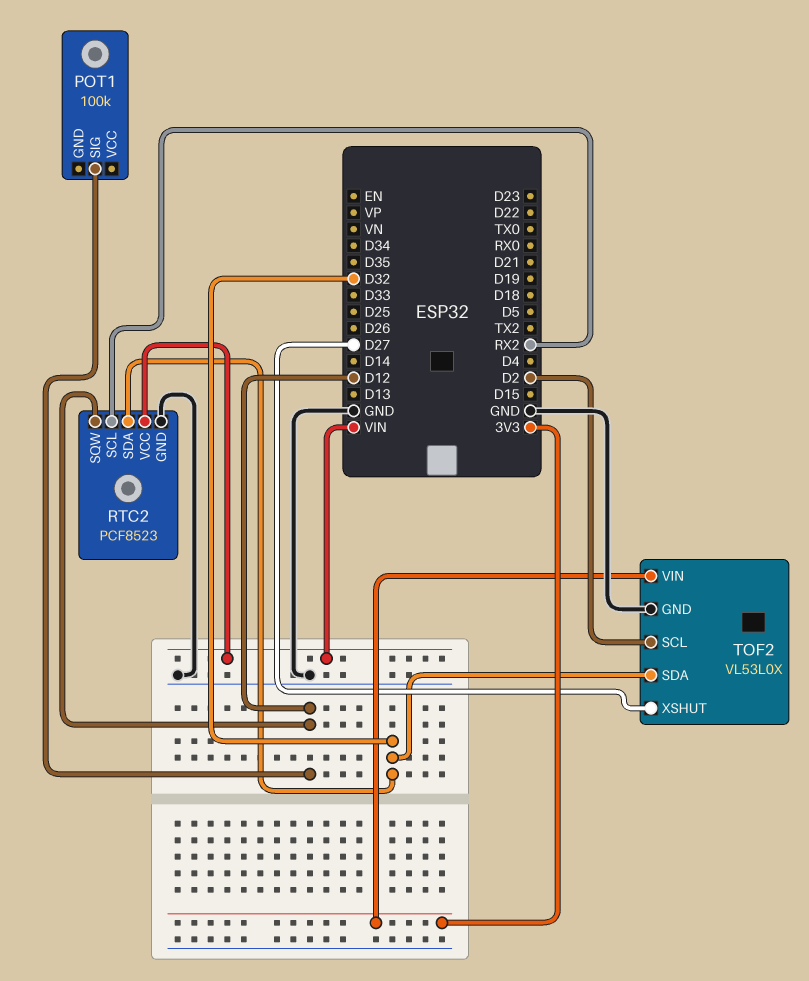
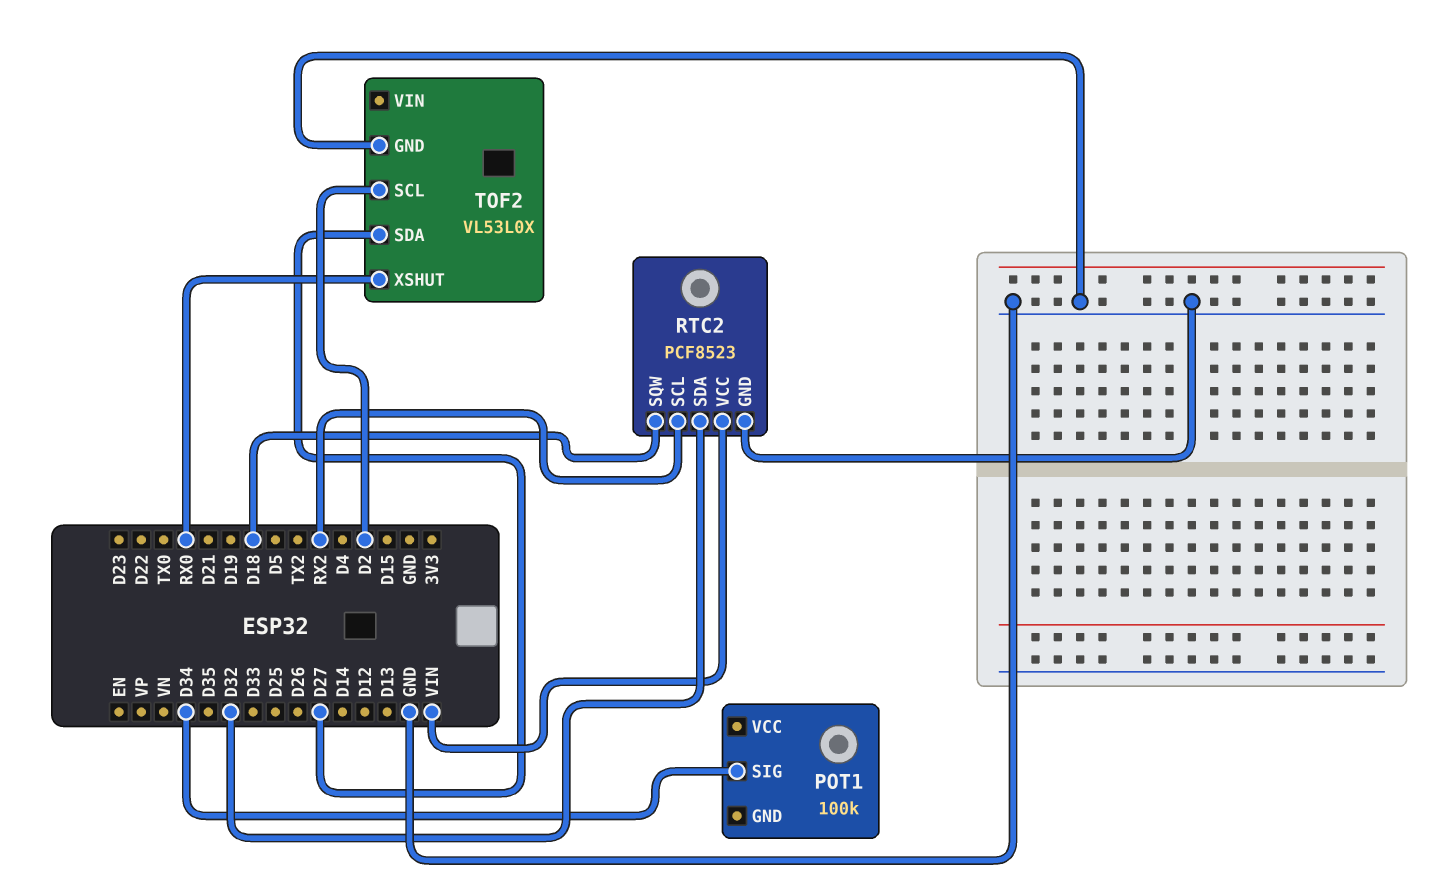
POT1 pin SIG: D12 -> D34
RTC2 pin SQW: D12 -> D18
TOF2 pin SDA: D32 -> D27
TOF2 pin VIN: 3V3 -> none
TOF2 pin XSHUT: D27 -> RX0

